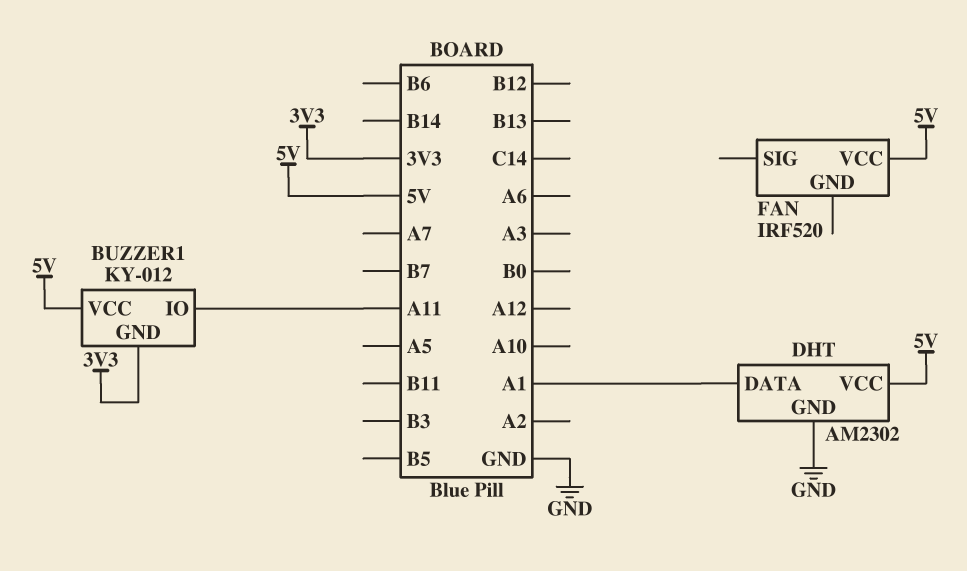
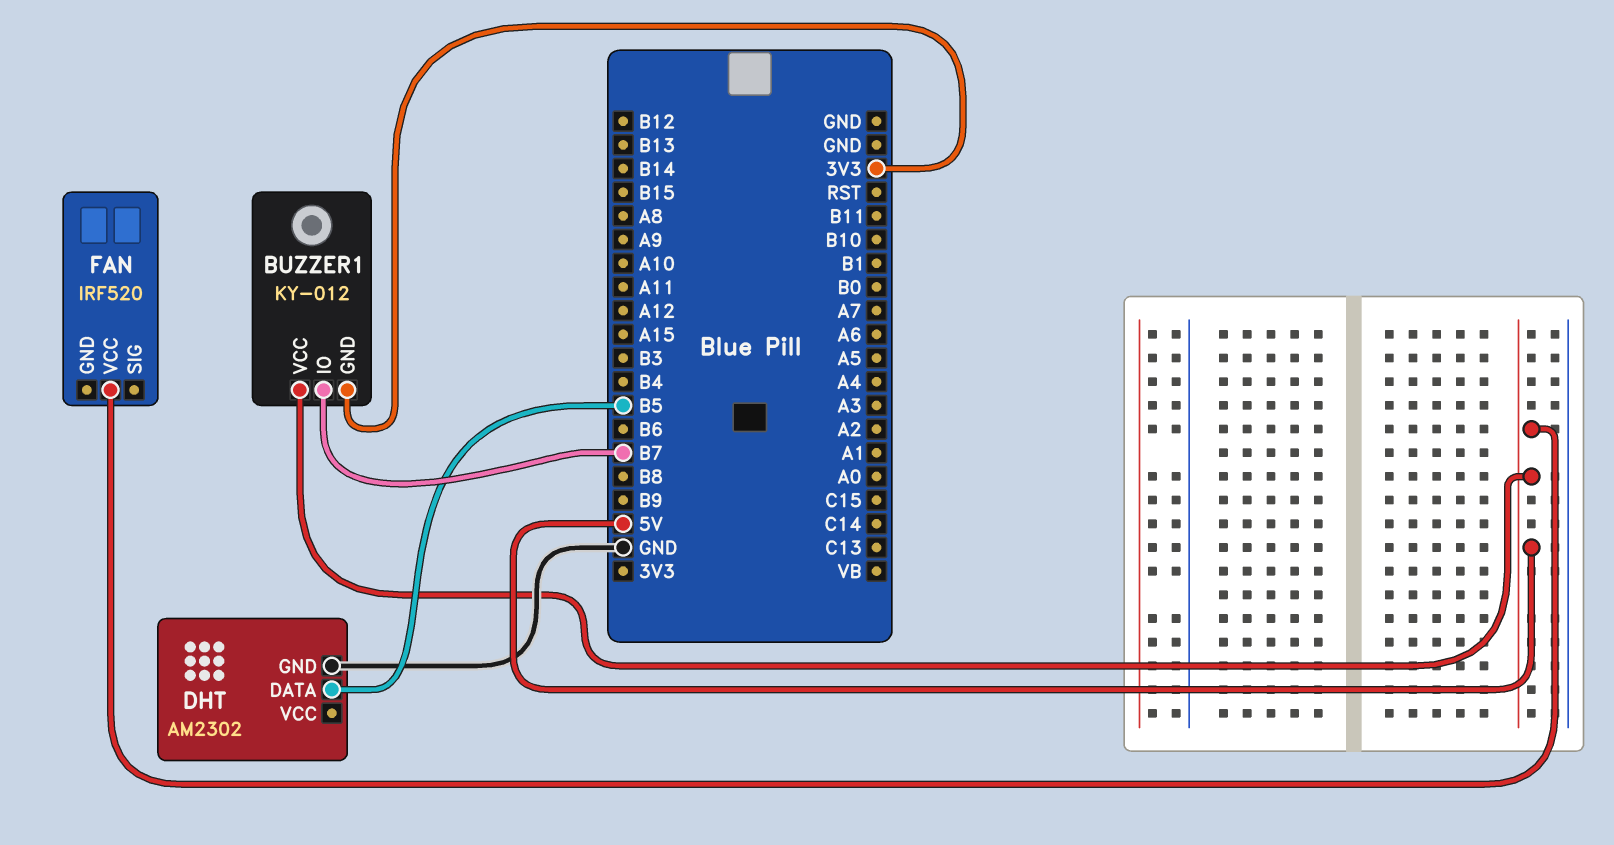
BUZZER1 pin IO: A11 -> B7
DHT pin DATA: A1 -> B5
DHT pin VCC: 5V -> none

